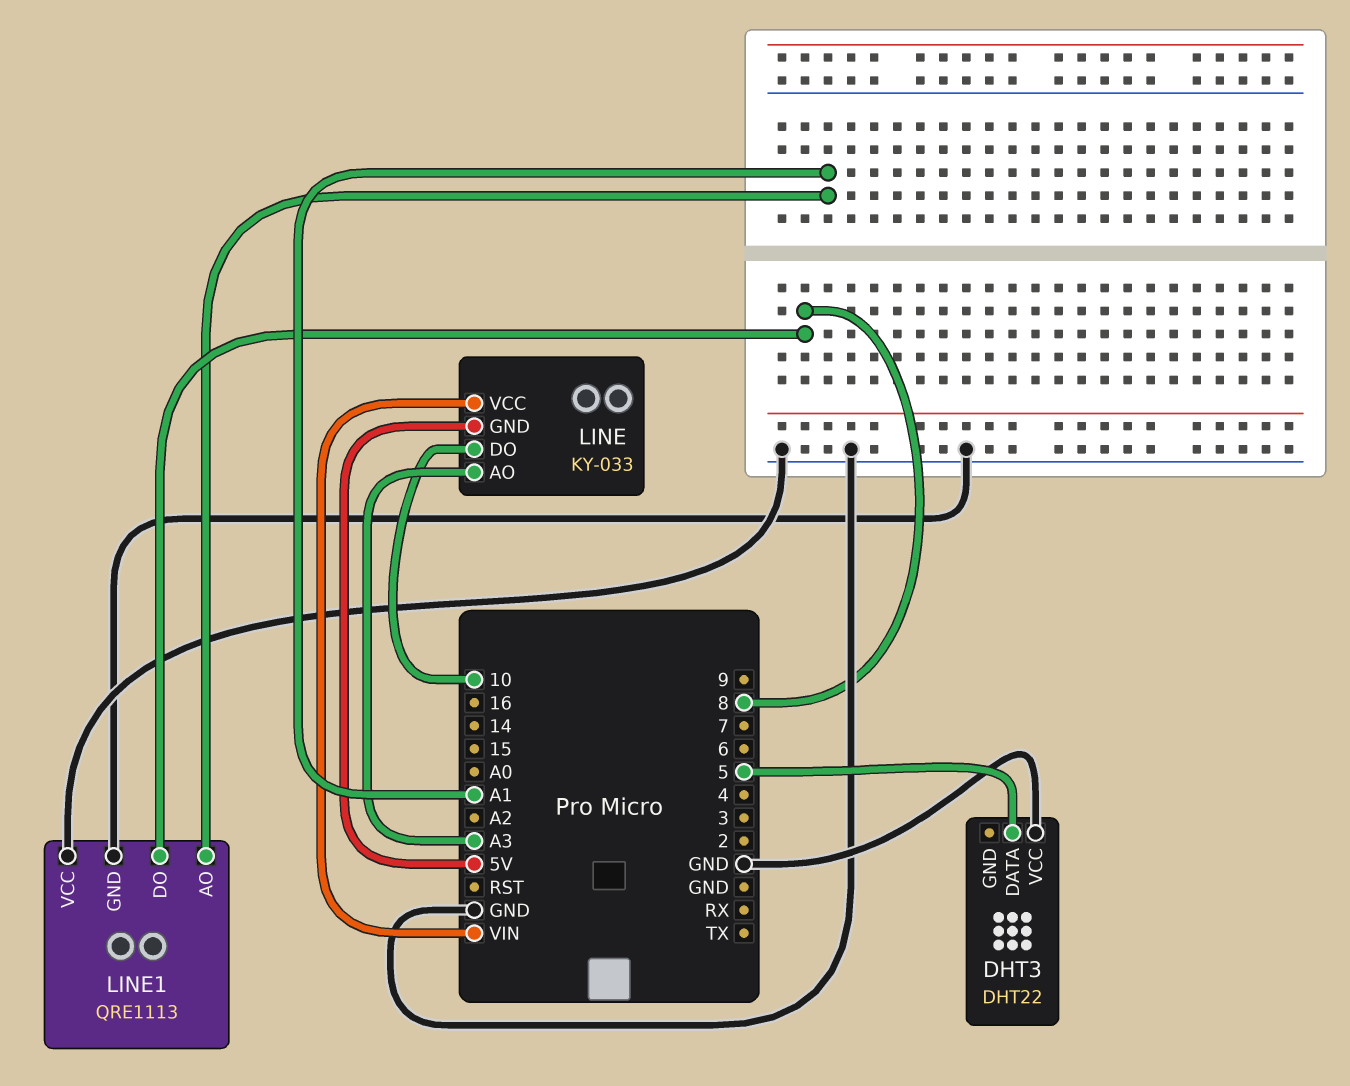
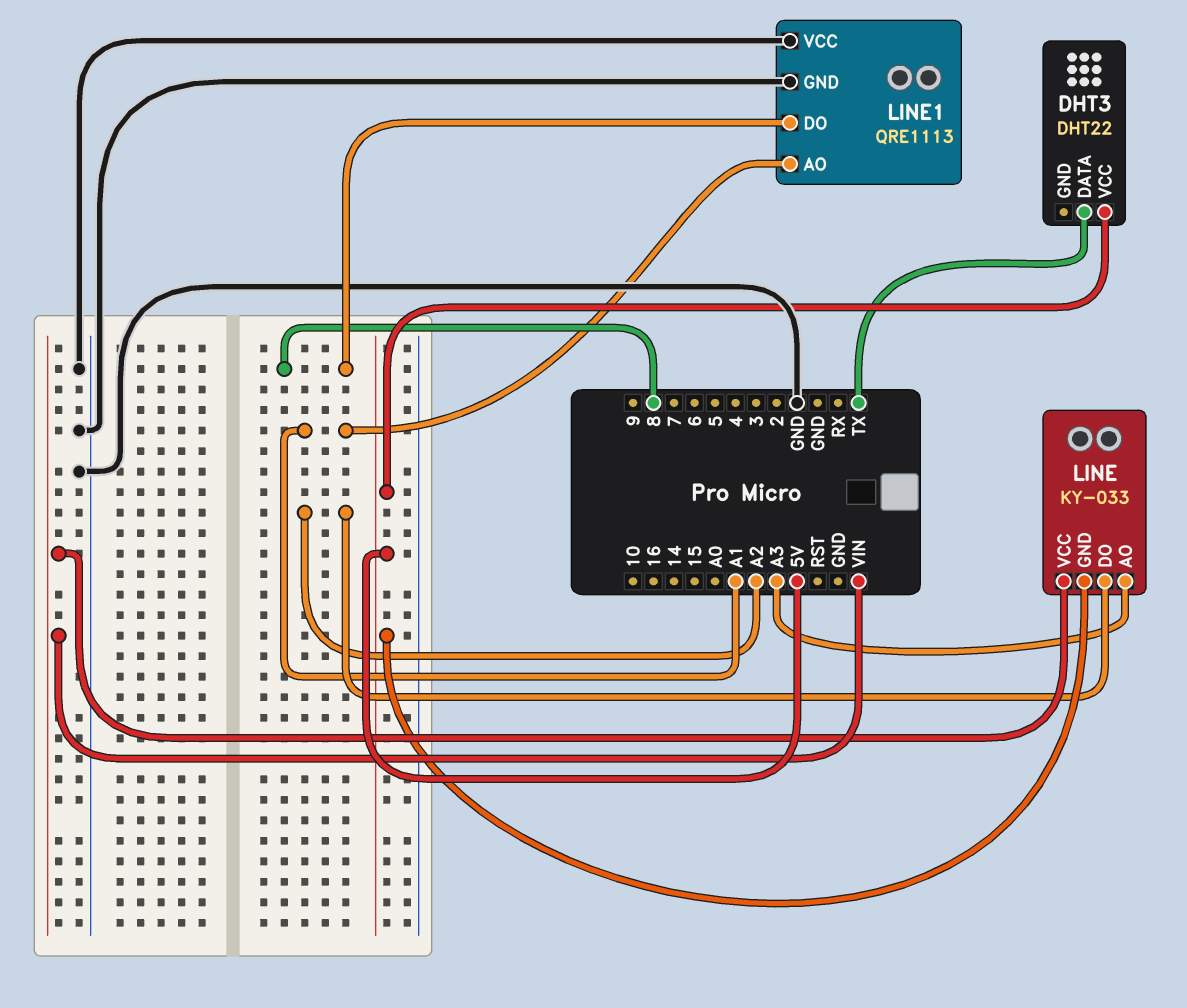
DHT3 pin DATA: 5 -> TX
DHT3 pin VCC: GND -> 5V
LINE pin DO: 10 -> A2

